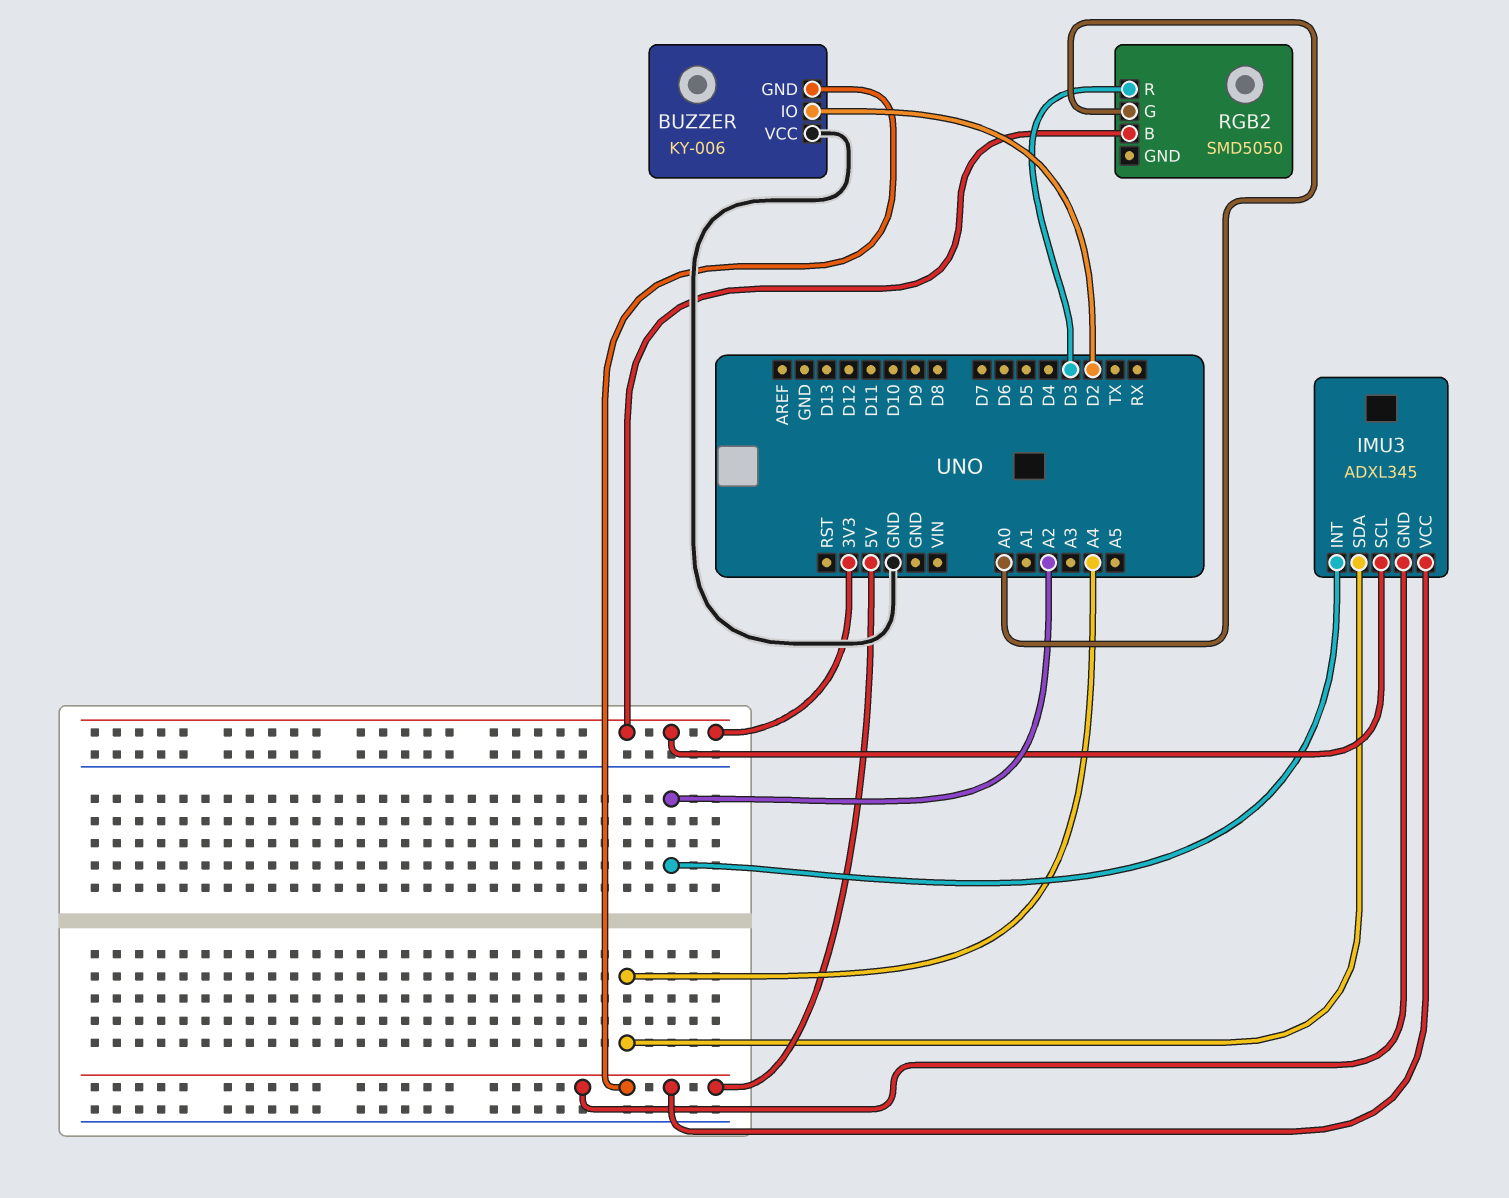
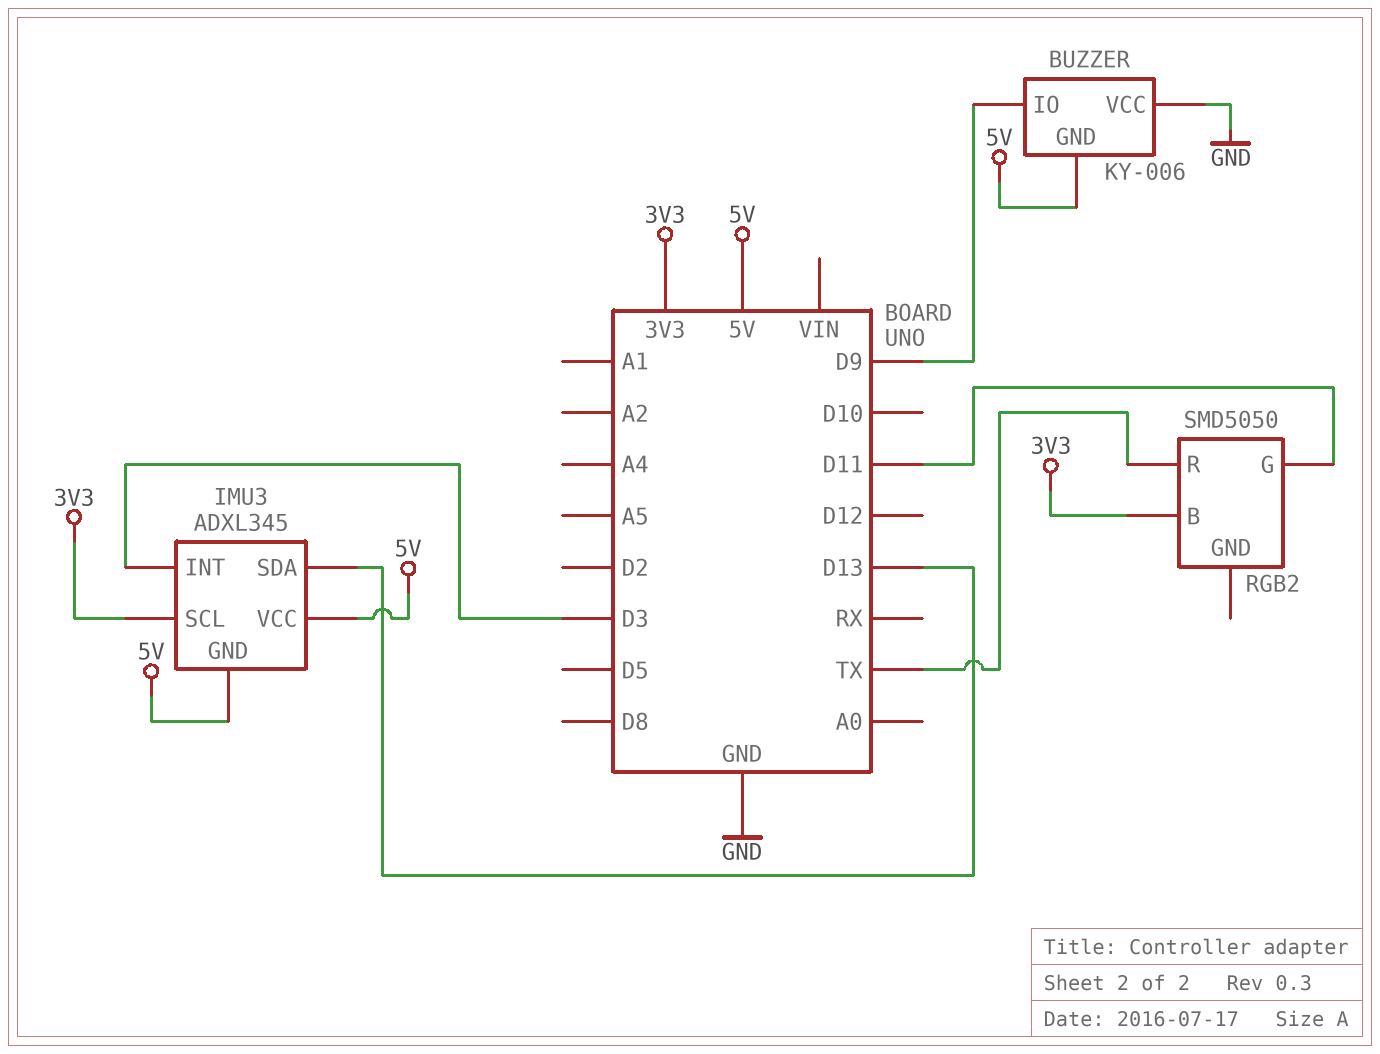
BUZZER pin IO: D2 -> D9
IMU3 pin INT: A2 -> D3
IMU3 pin SDA: A4 -> D13
RGB2 pin G: A0 -> D11
RGB2 pin R: D3 -> TX

